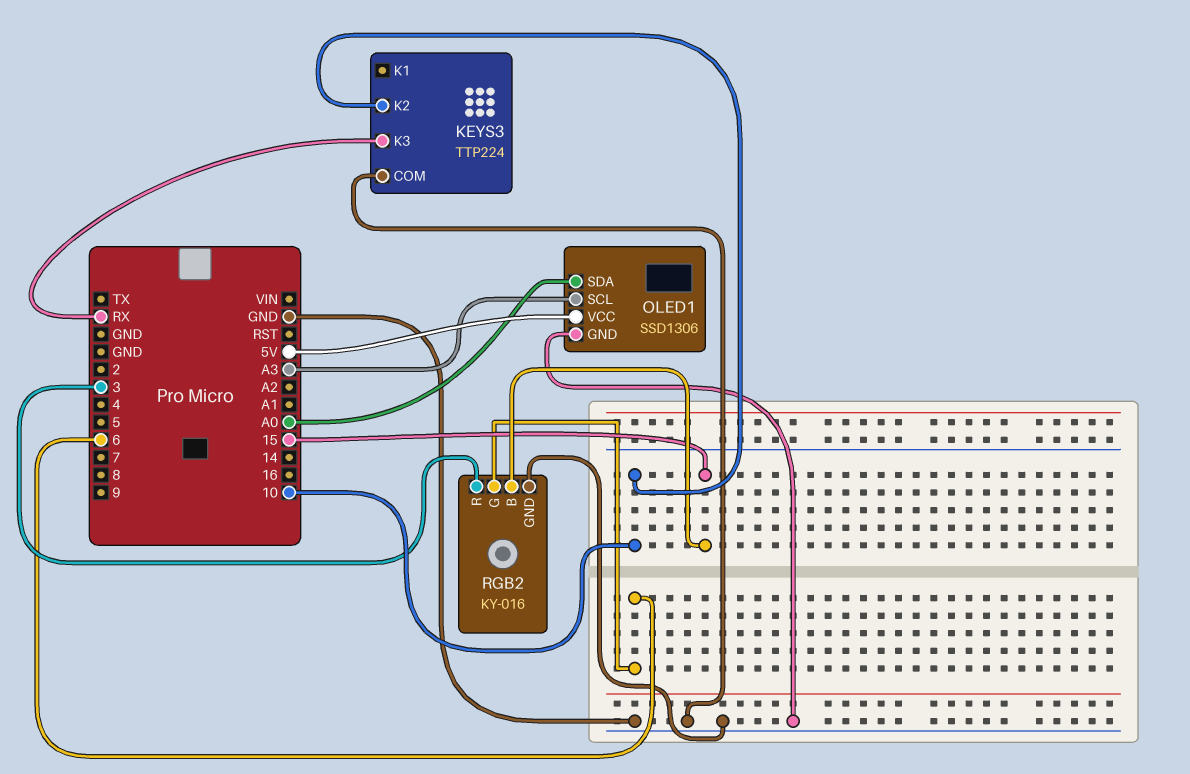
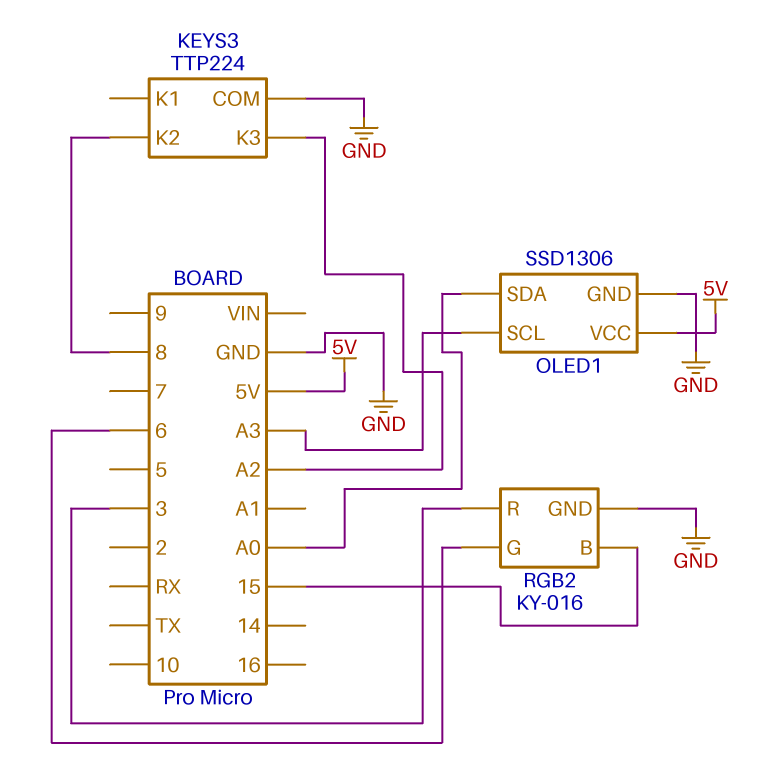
KEYS3 pin K2: 10 -> 8
KEYS3 pin K3: RX -> A2

